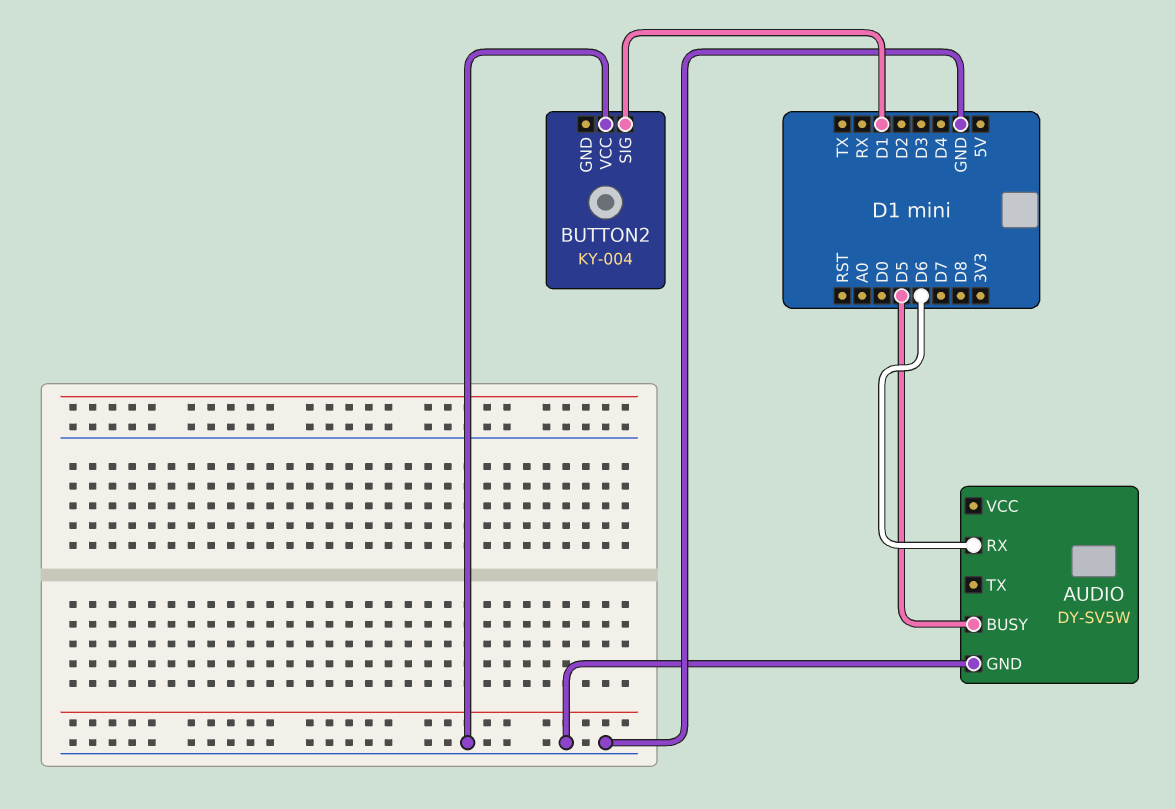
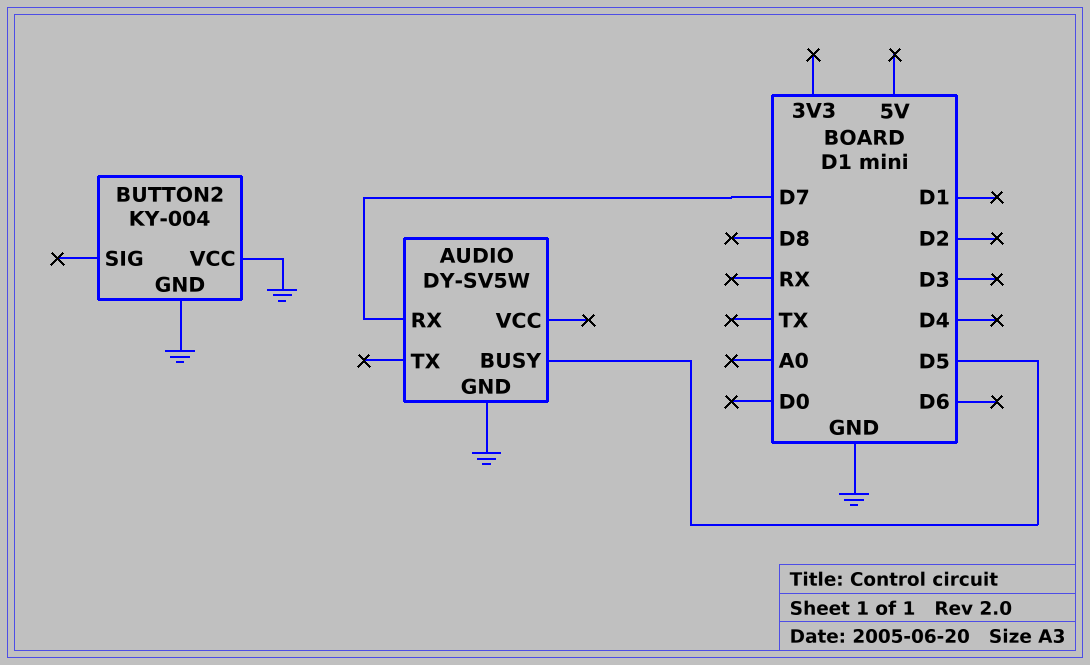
AUDIO pin RX: D6 -> D7
BUTTON2 pin GND: none -> GND
BUTTON2 pin SIG: D1 -> none

